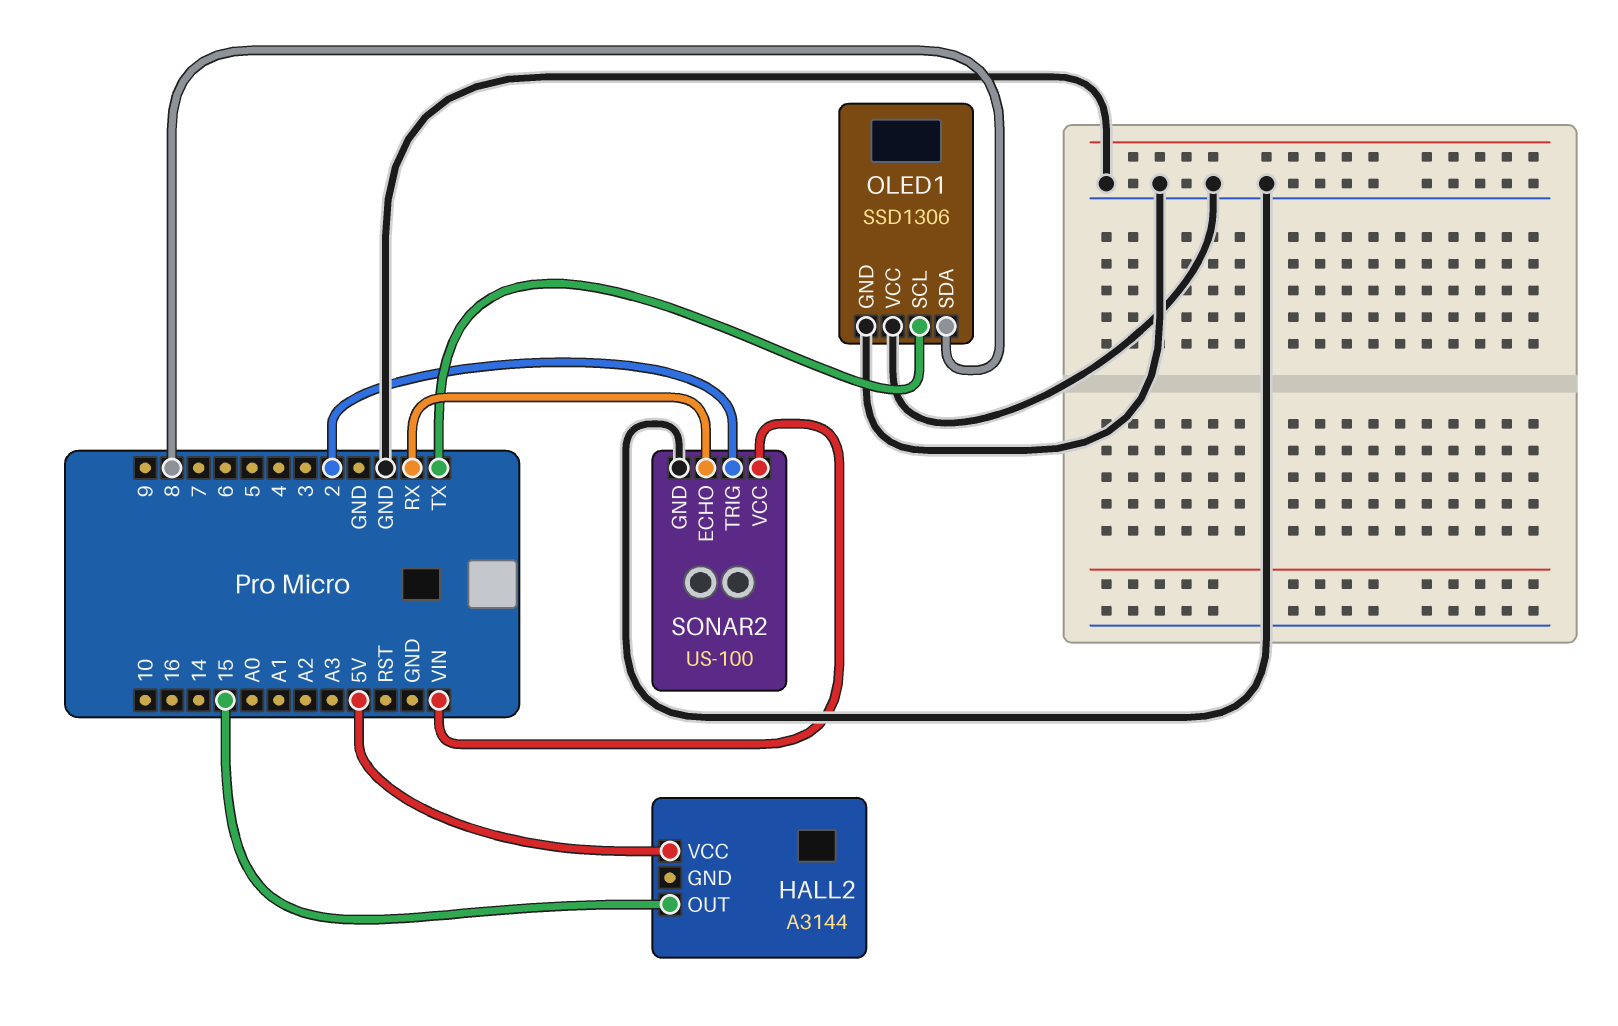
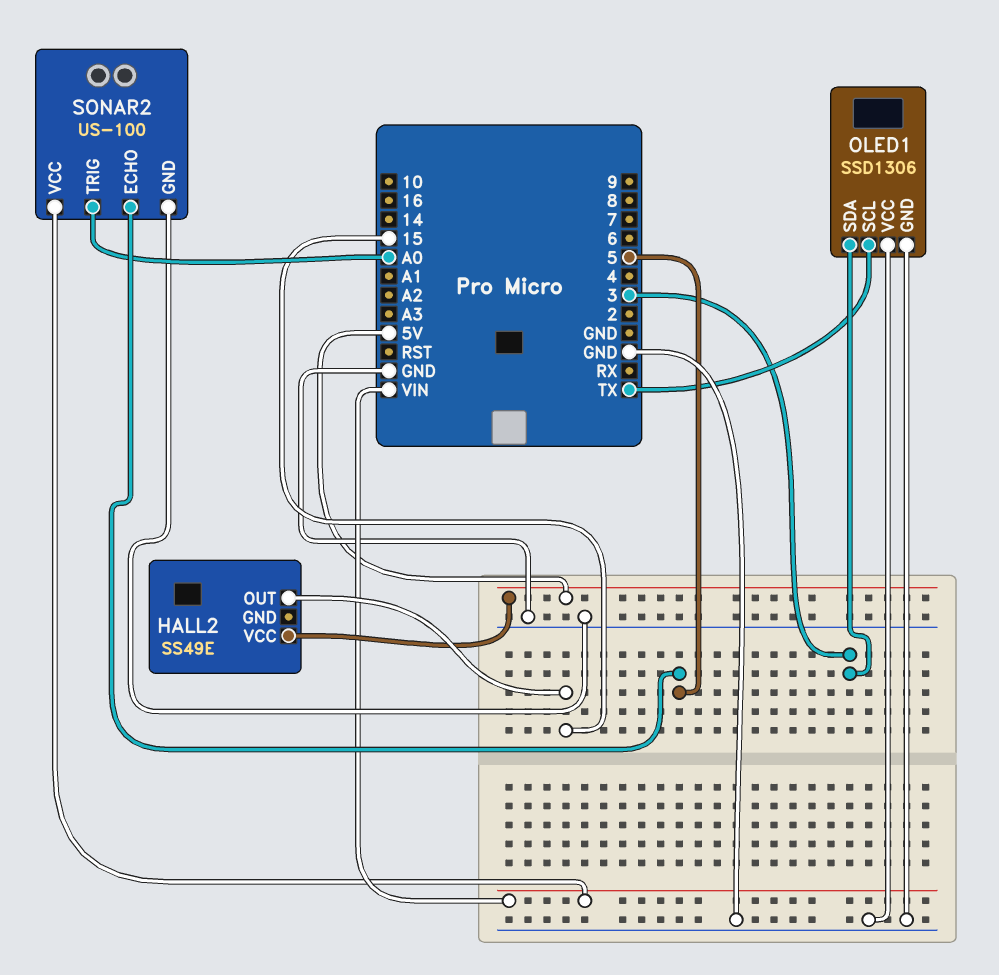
HALL2: A3144 -> SS49E
OLED1 pin SDA: 8 -> 3
SONAR2 pin ECHO: RX -> 5
SONAR2 pin TRIG: 2 -> A0

